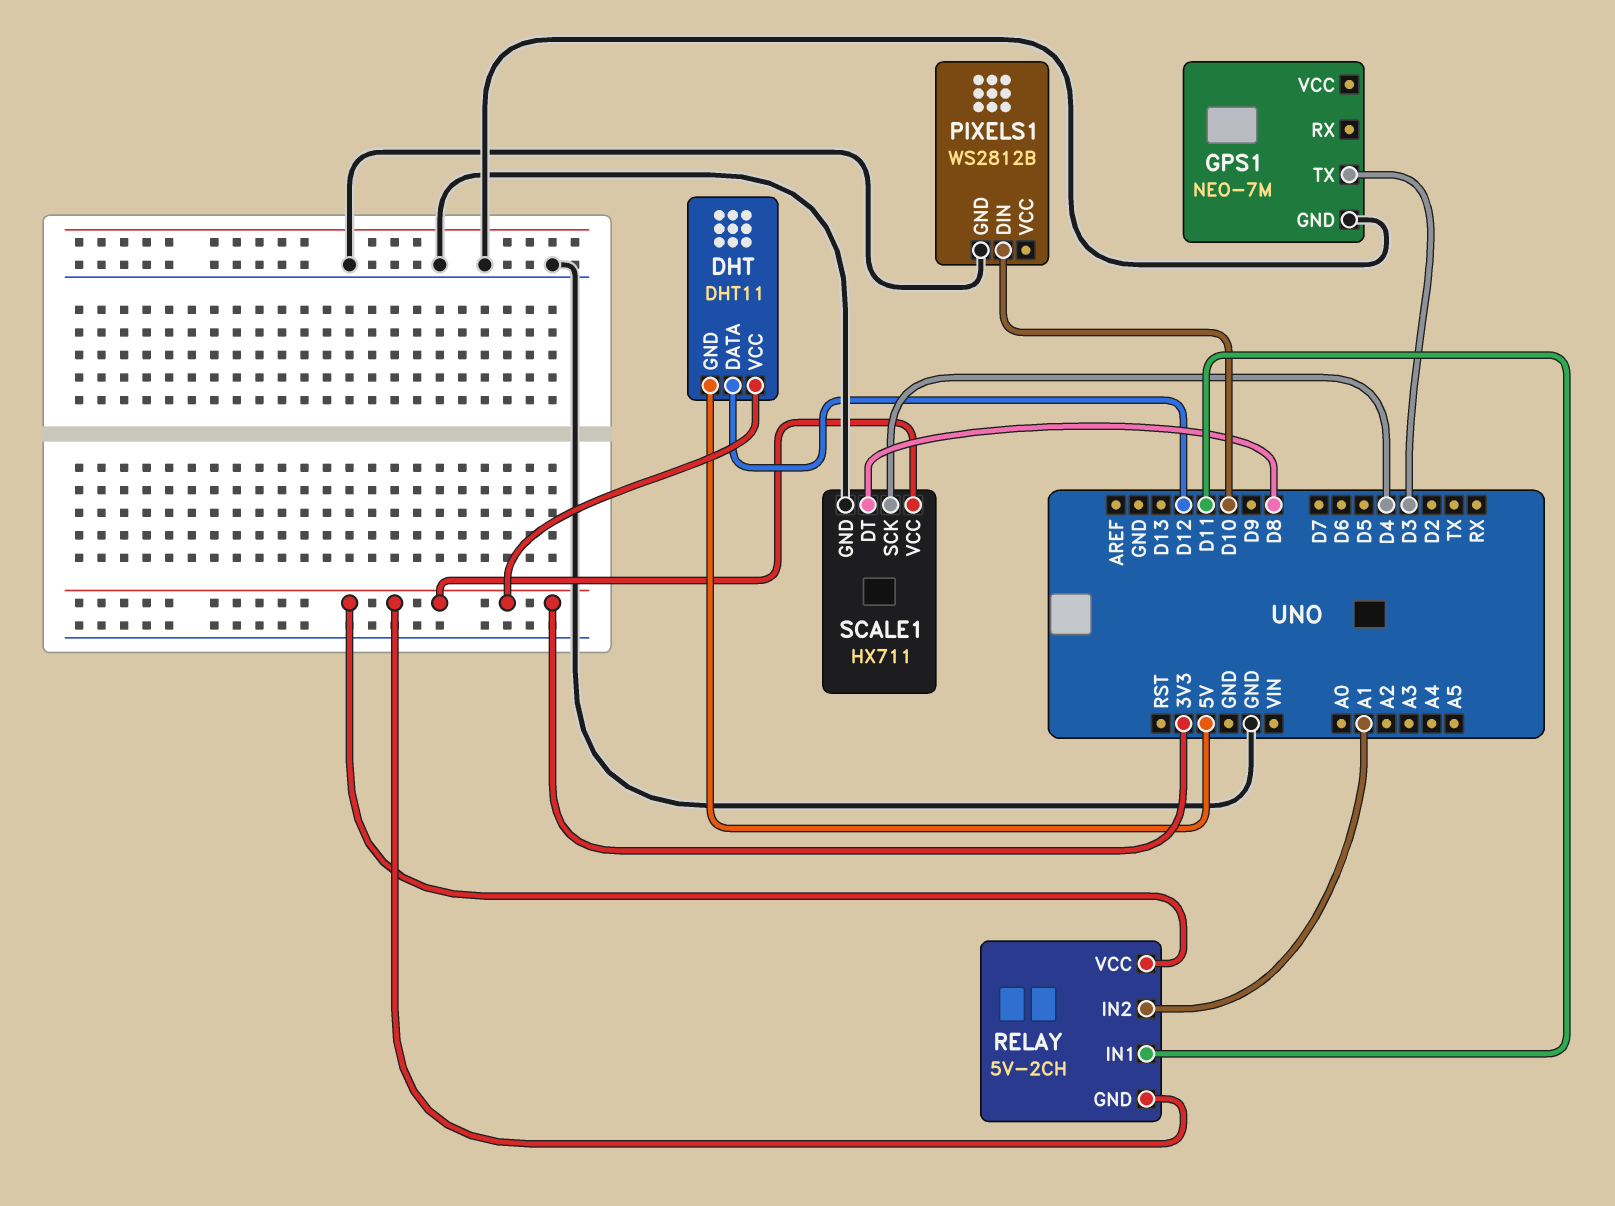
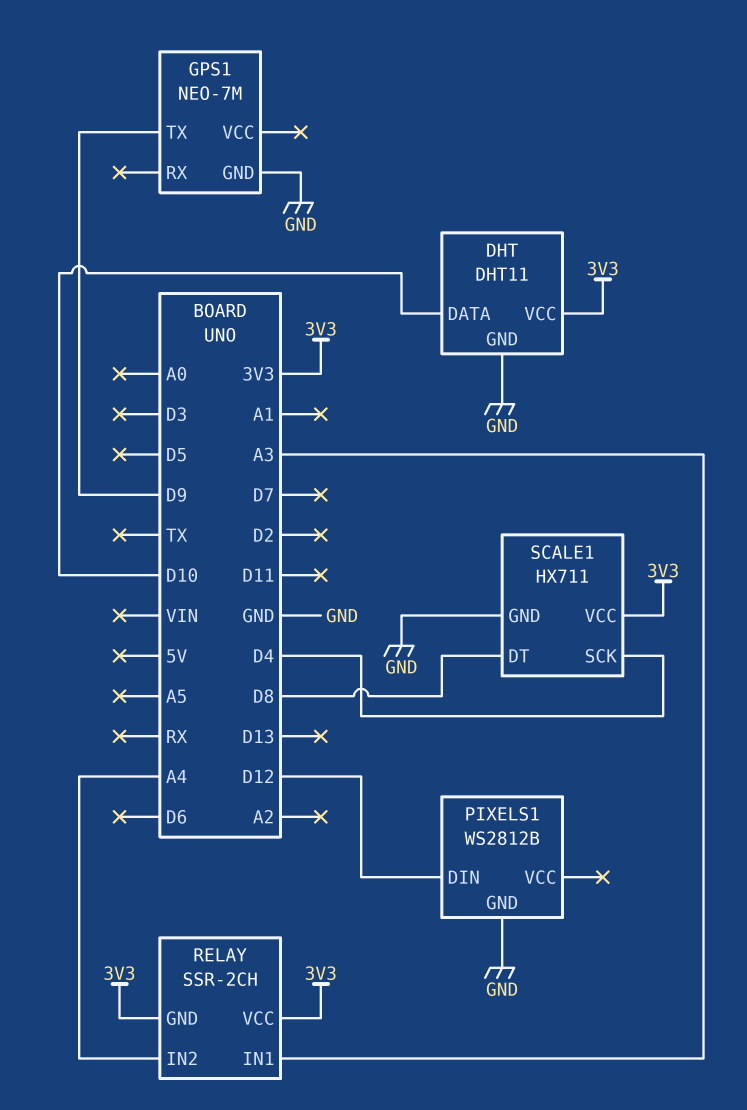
DHT pin DATA: D12 -> D10
DHT pin GND: 5V -> GND
GPS1 pin TX: D3 -> D9
PIXELS1 pin DIN: D10 -> D12
RELAY: 5V-2CH -> SSR-2CH
RELAY pin IN1: D11 -> A3
RELAY pin IN2: A1 -> A4

